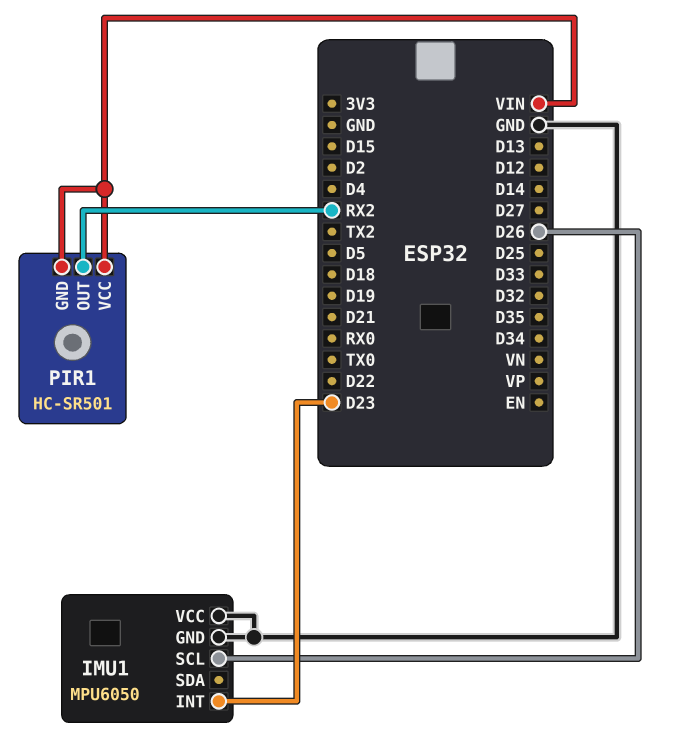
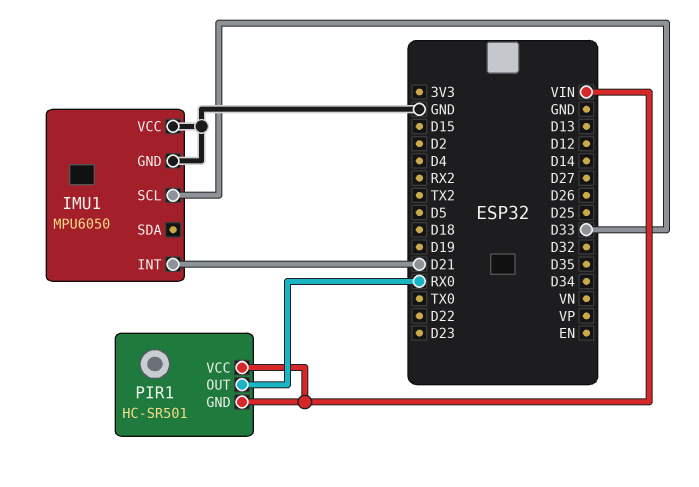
IMU1 pin INT: D23 -> D21
IMU1 pin SCL: D26 -> D33
PIR1 pin OUT: RX2 -> RX0

